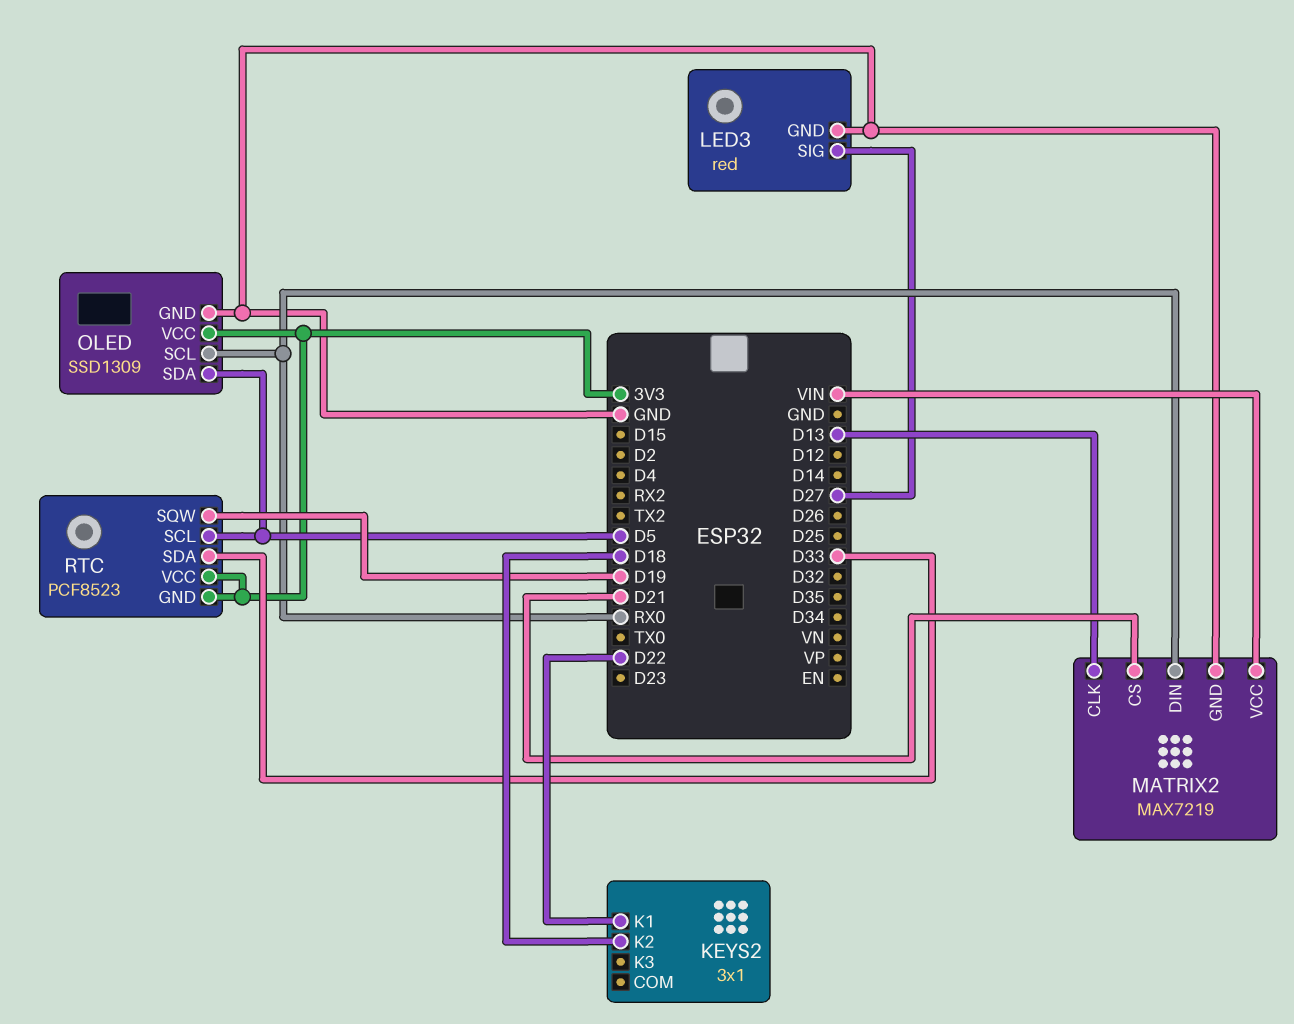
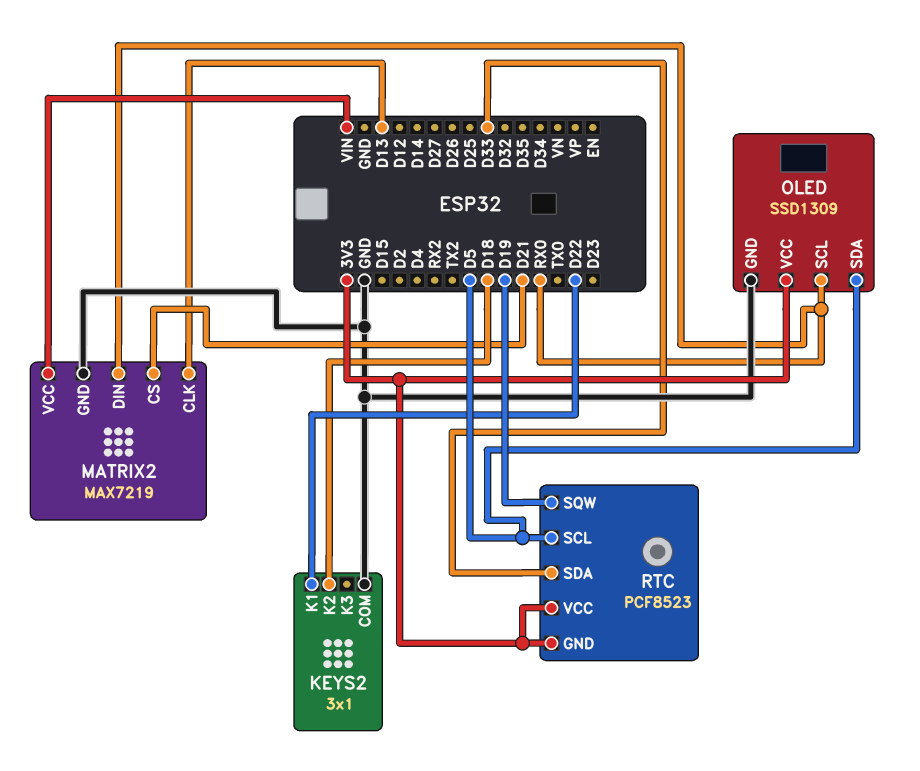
KEYS2 pin COM: none -> GND
LED3: red -> none
LED3 pin GND: GND -> none
LED3 pin SIG: D27 -> none

